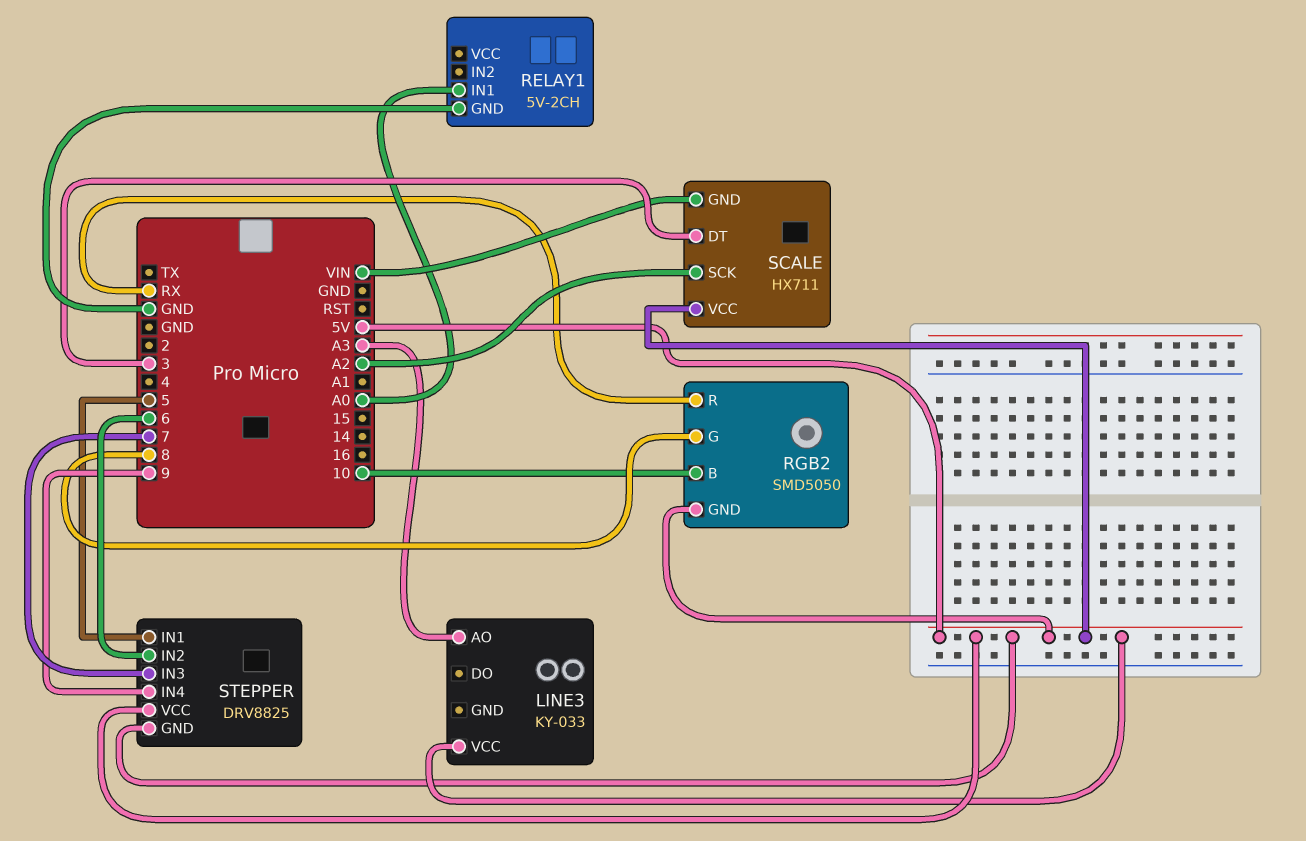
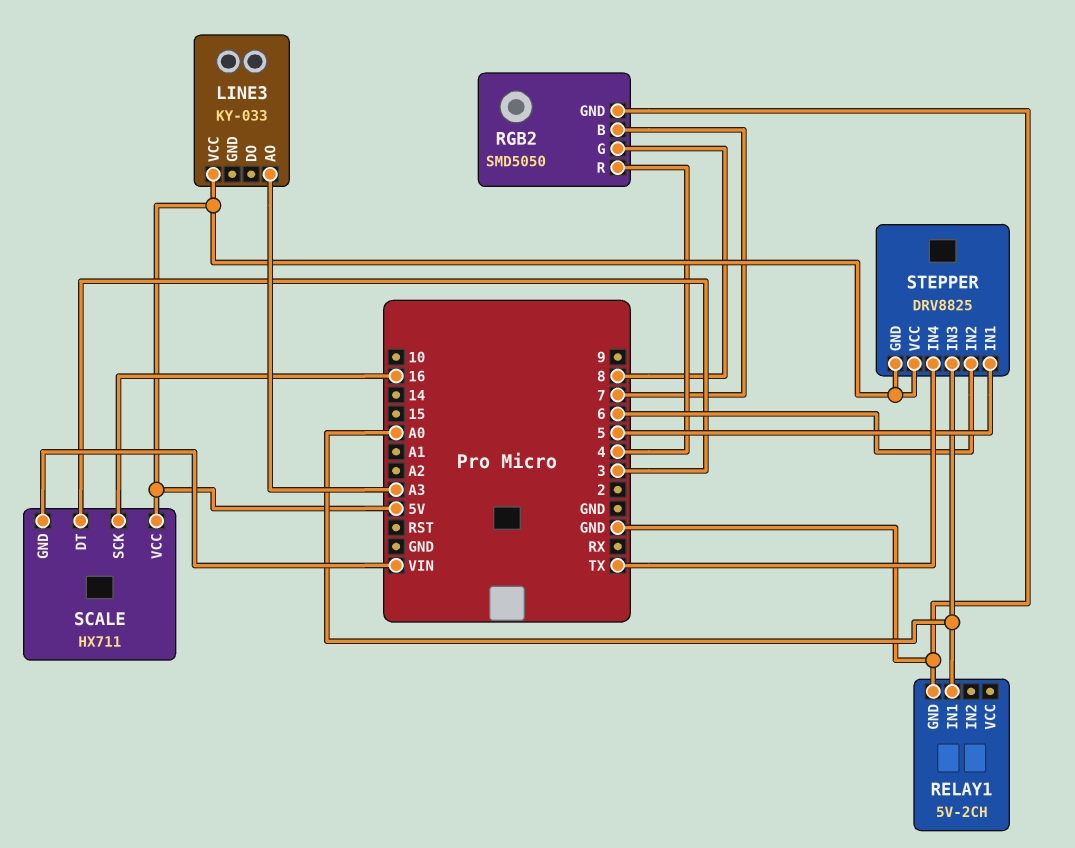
RGB2 pin B: 10 -> 7
RGB2 pin GND: 5V -> GND
RGB2 pin R: RX -> 4
SCALE pin SCK: A2 -> 16
STEPPER pin IN3: 7 -> A0
STEPPER pin IN4: 9 -> TX

